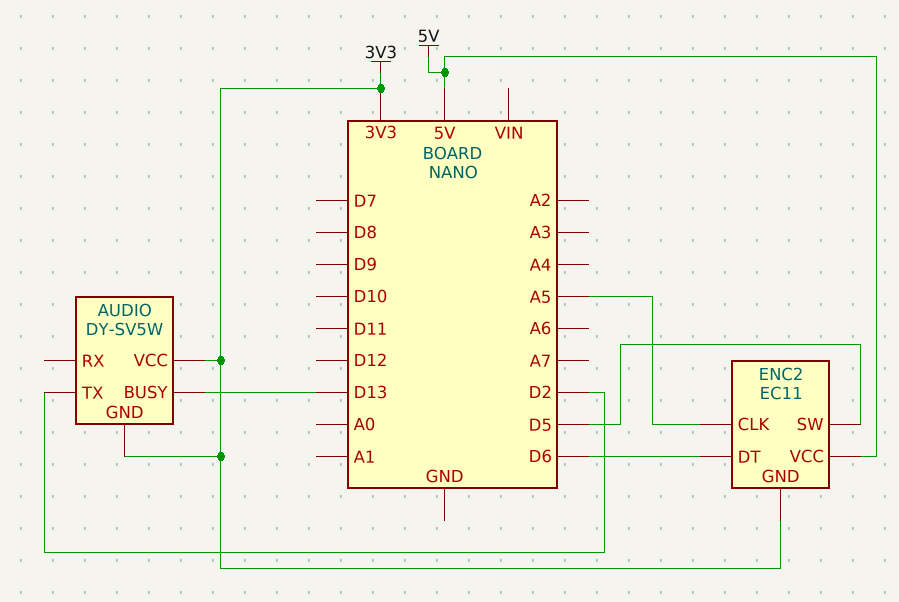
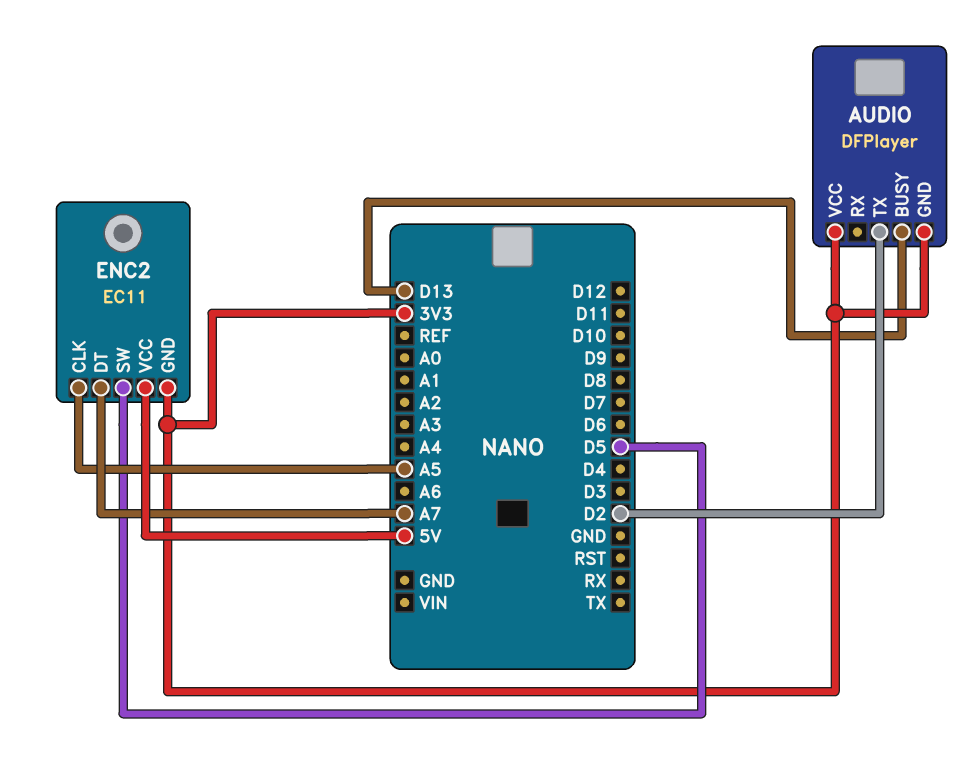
AUDIO: DY-SV5W -> DFPlayer
ENC2 pin DT: D6 -> A7

